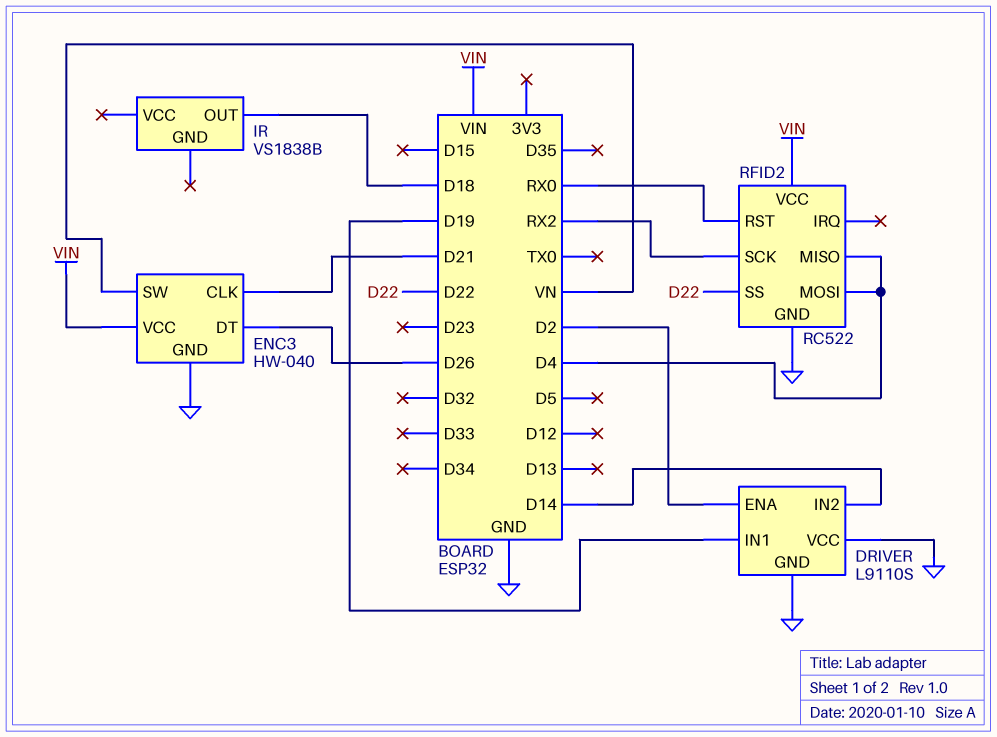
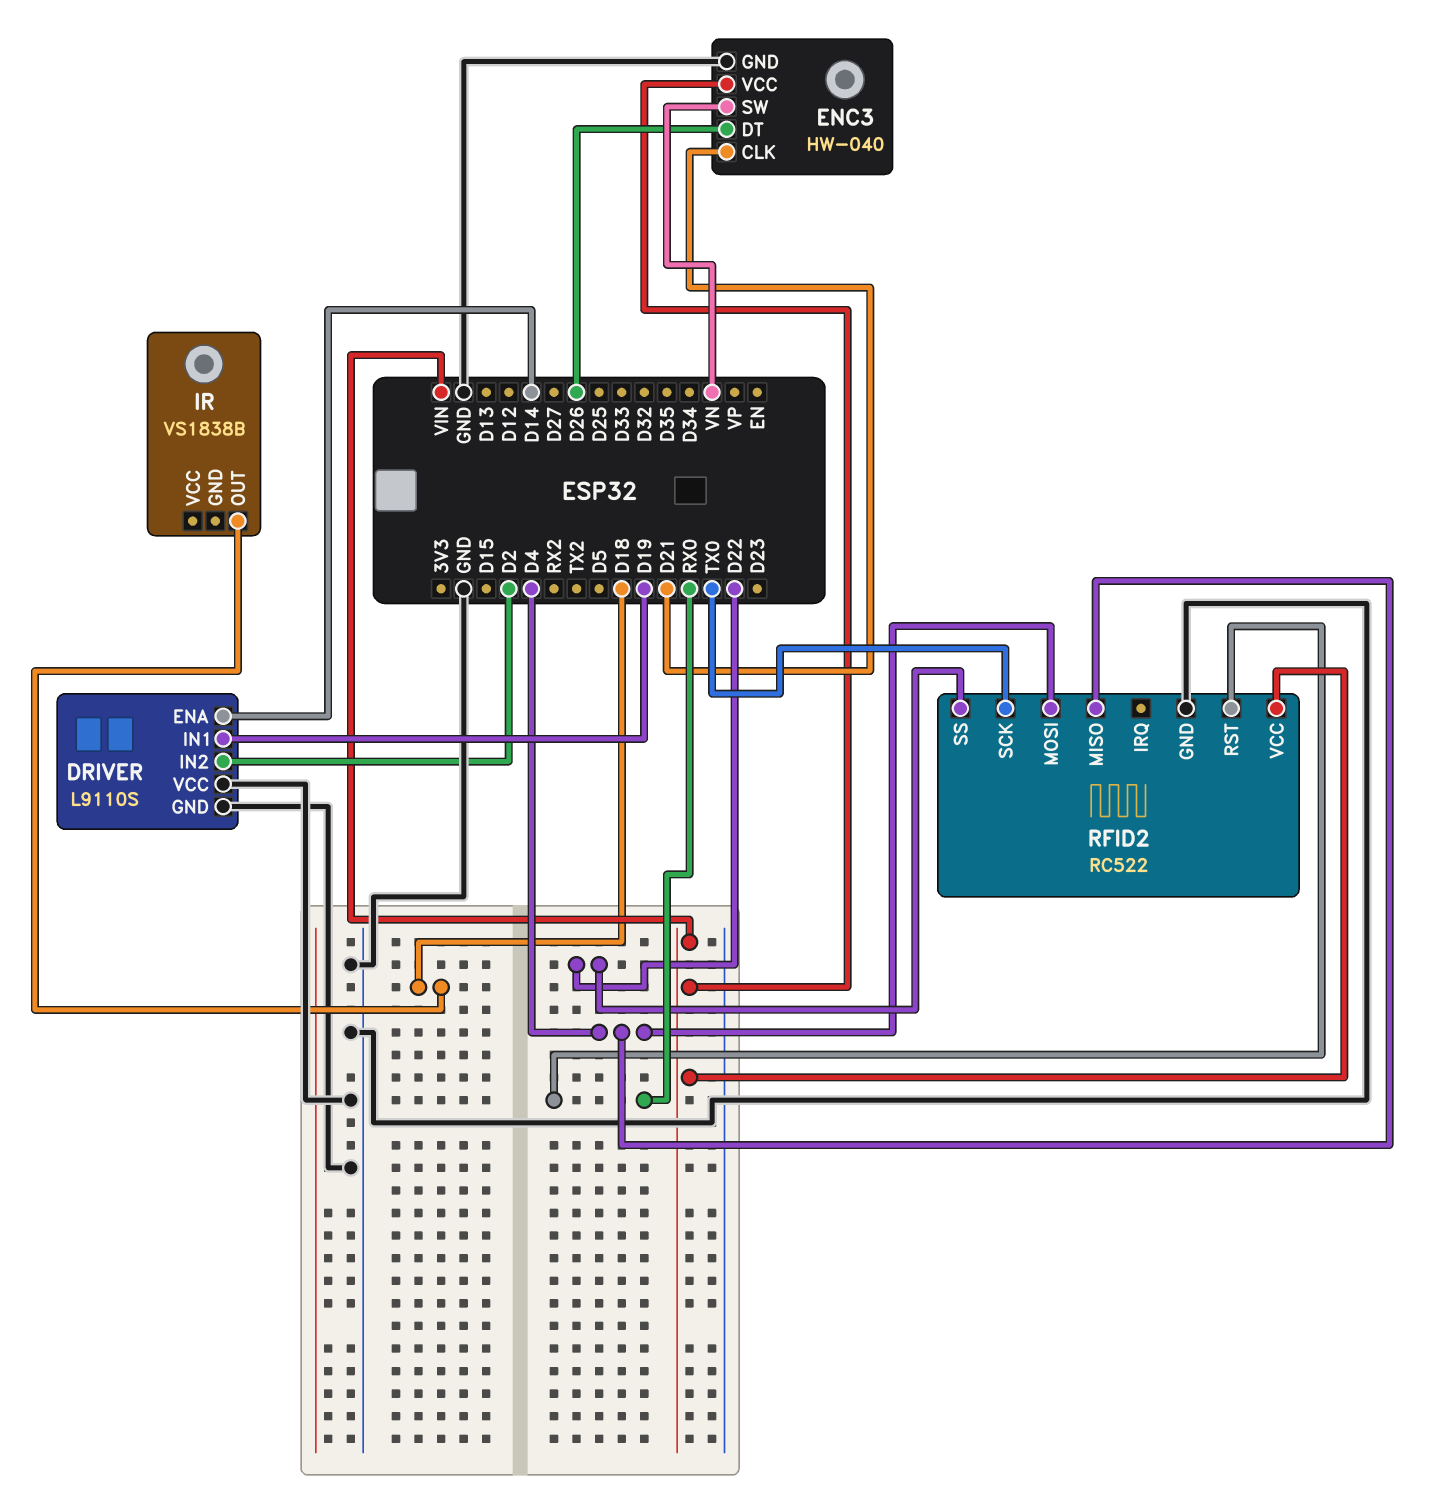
DRIVER pin ENA: D2 -> D14
DRIVER pin IN2: D14 -> D2
RFID2 pin SCK: RX2 -> TX0

